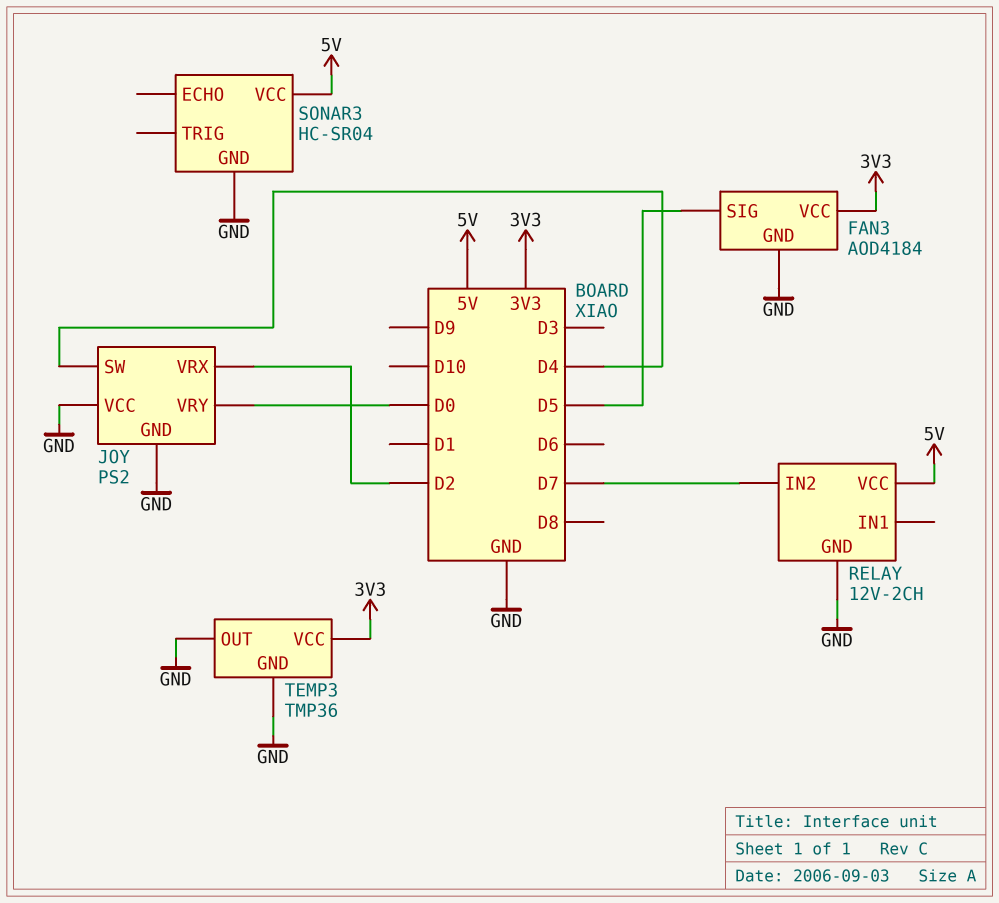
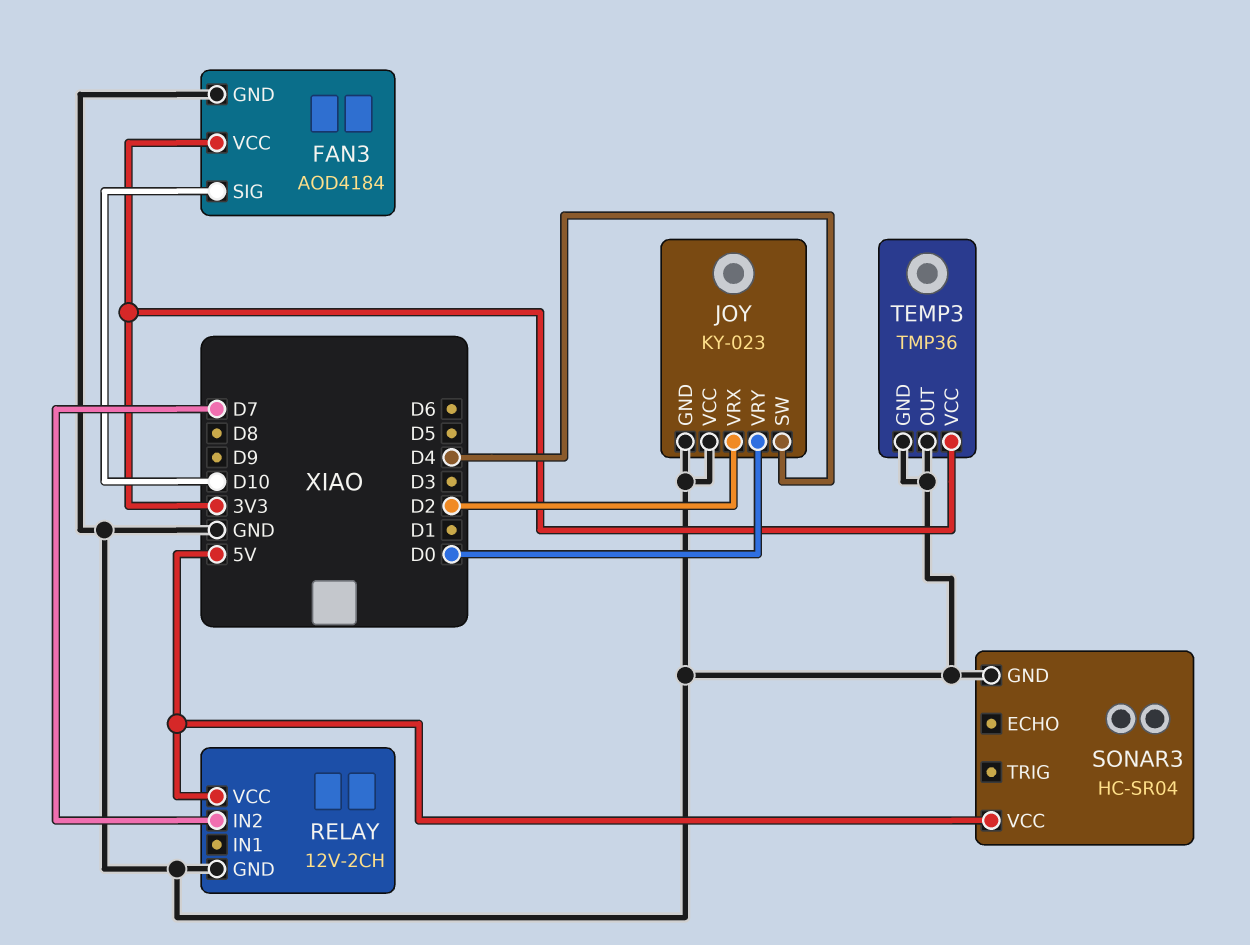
FAN3 pin SIG: D5 -> D10
JOY: PS2 -> KY-023

